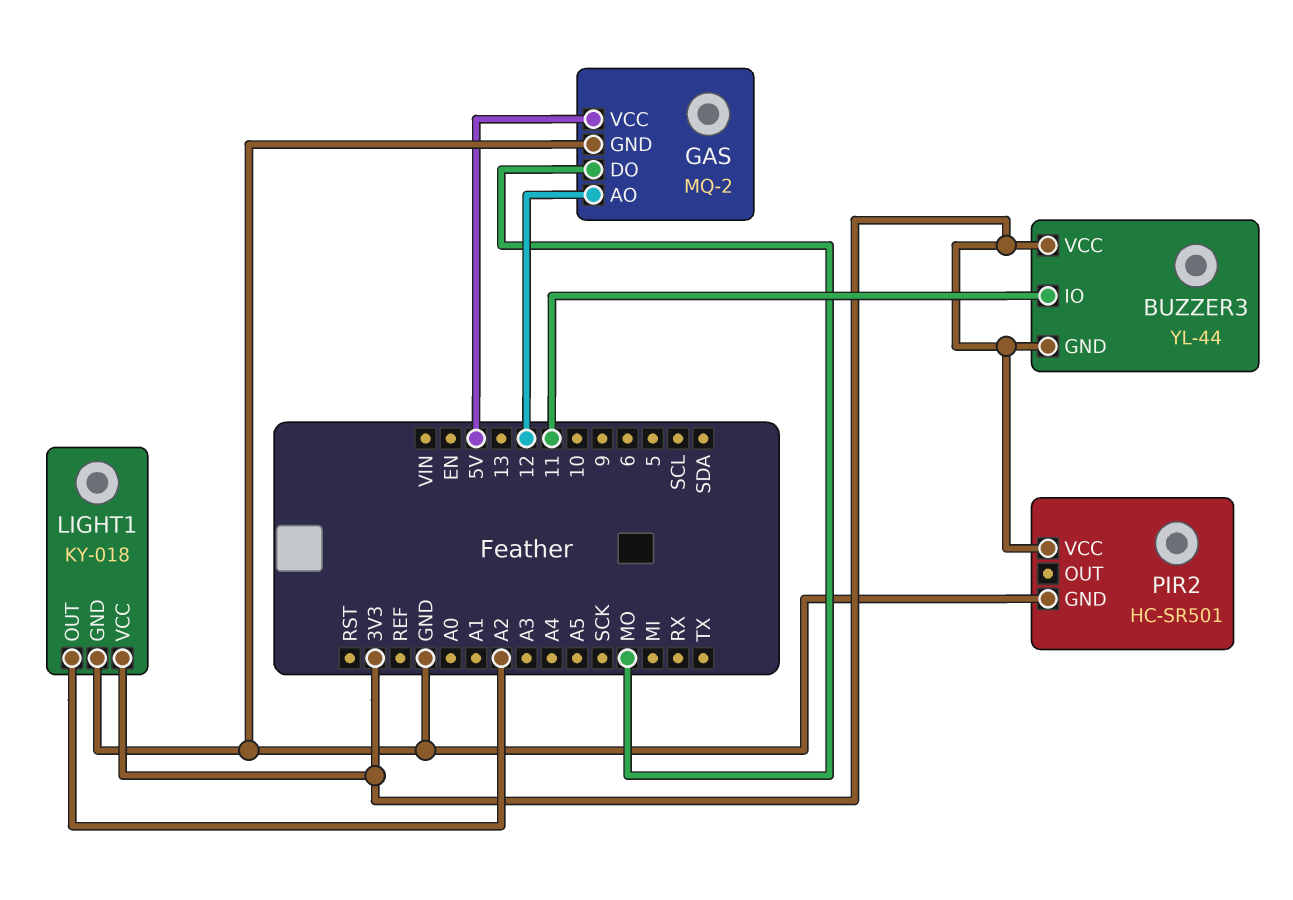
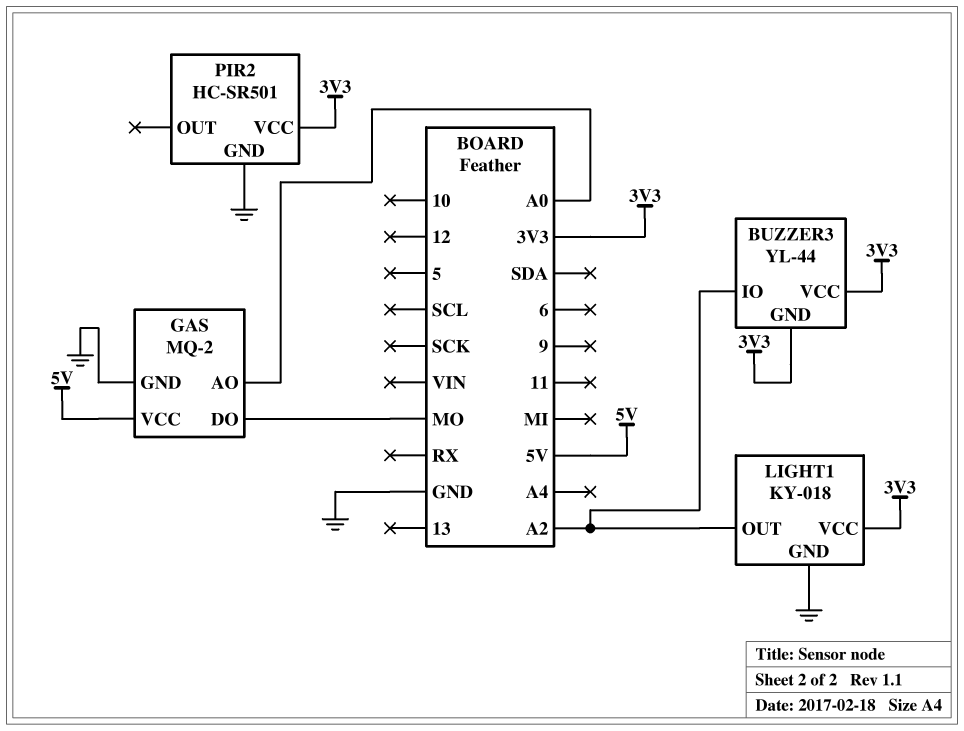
BUZZER3 pin IO: 11 -> A2
GAS pin AO: 12 -> A0

